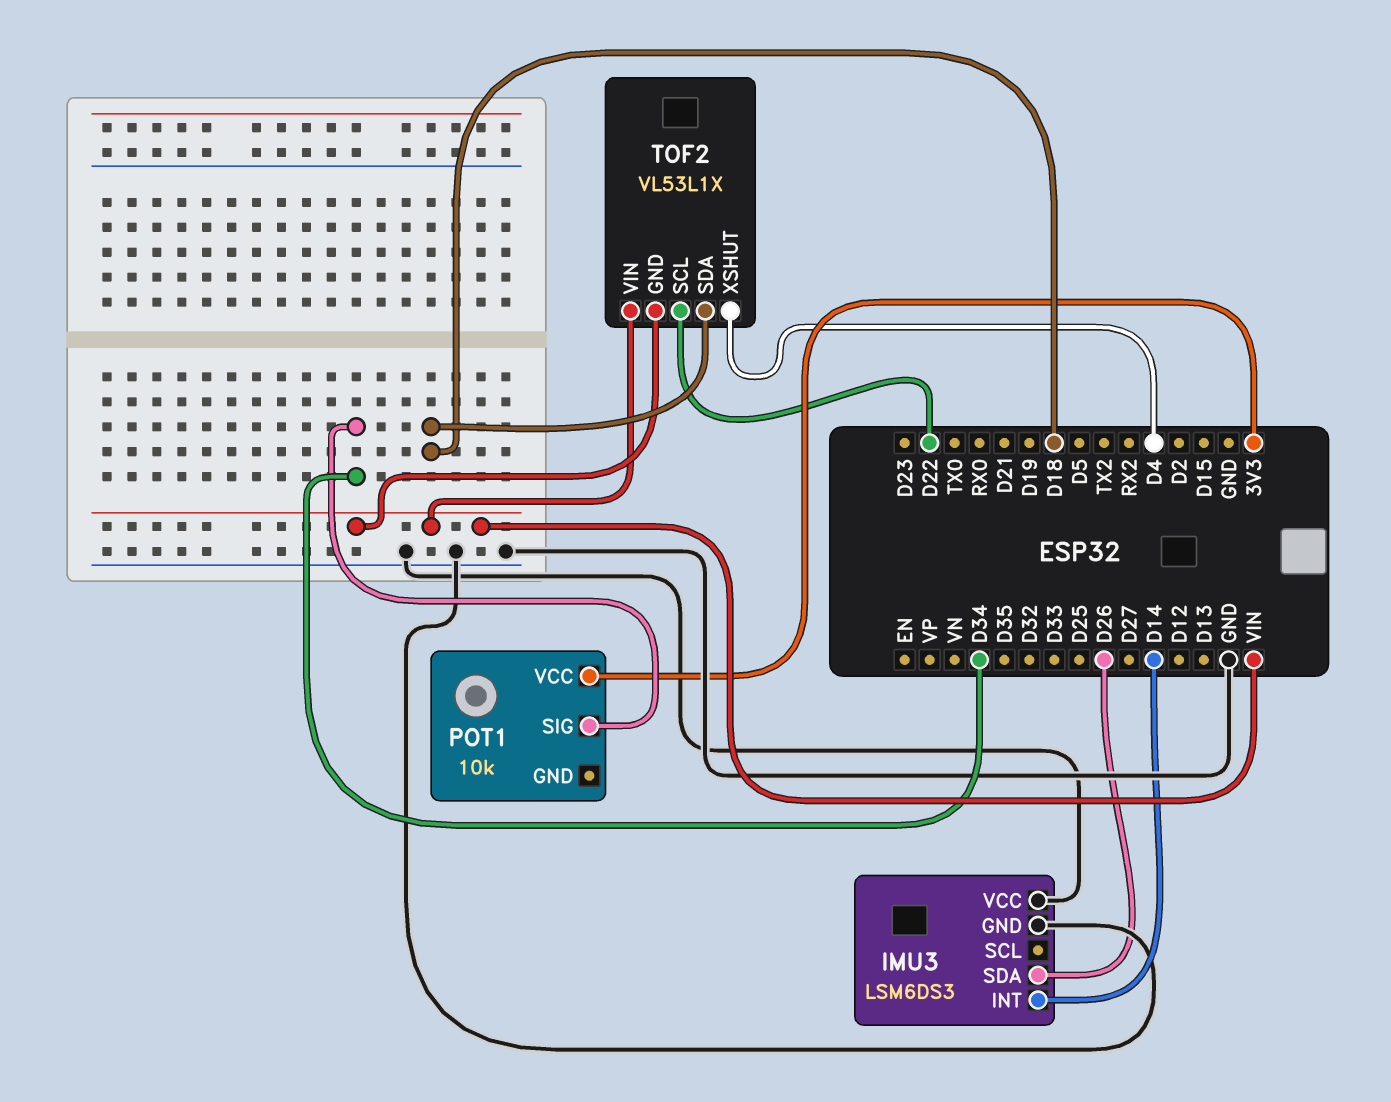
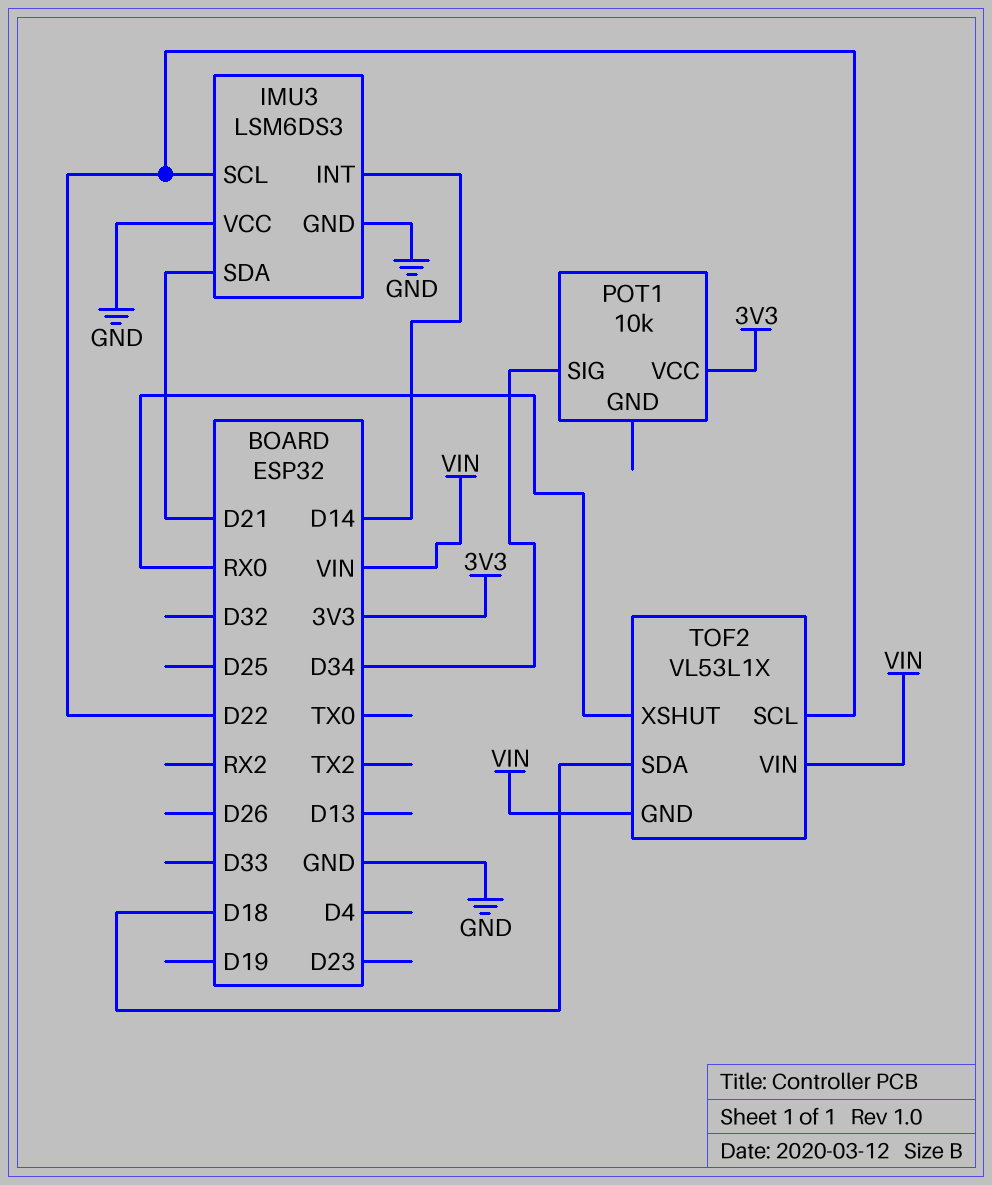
IMU3 pin SCL: none -> D22
IMU3 pin SDA: D26 -> D21
TOF2 pin XSHUT: D4 -> RX0

